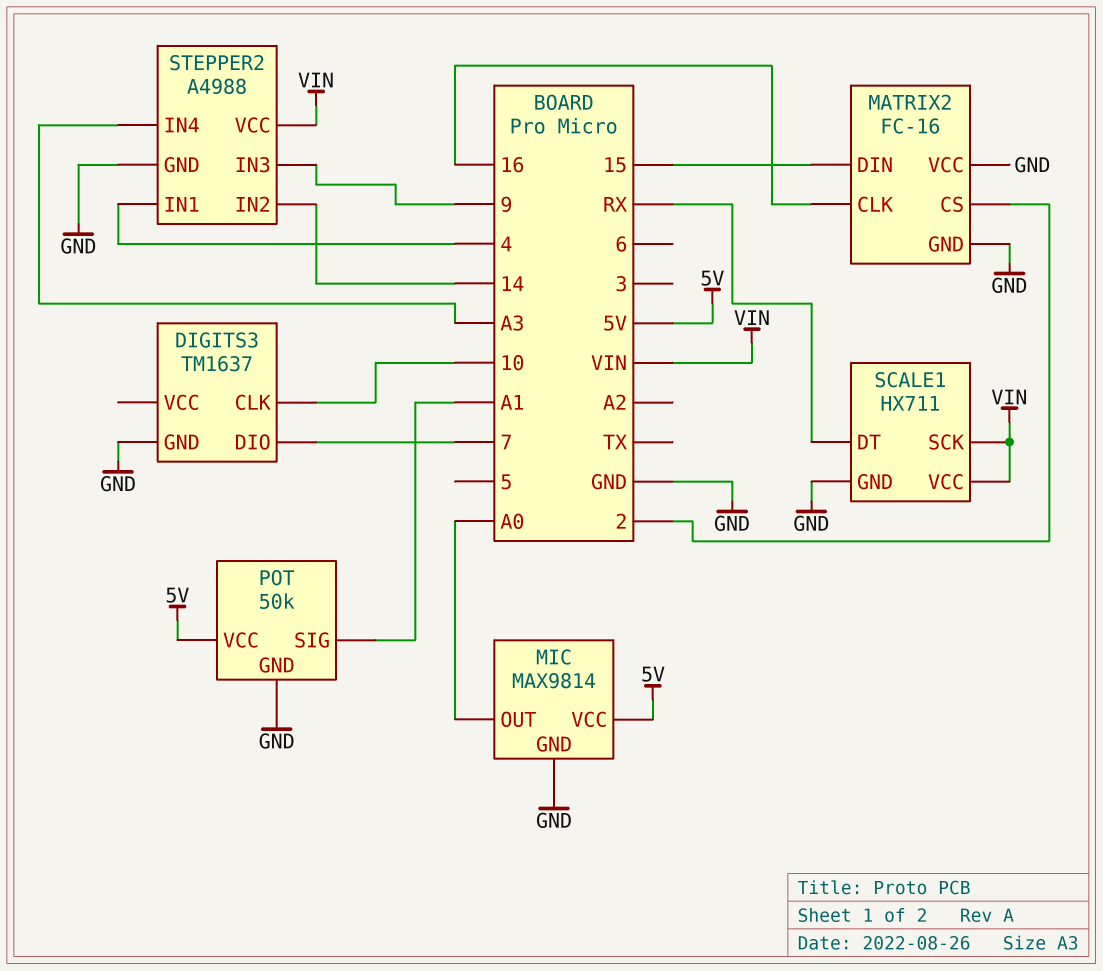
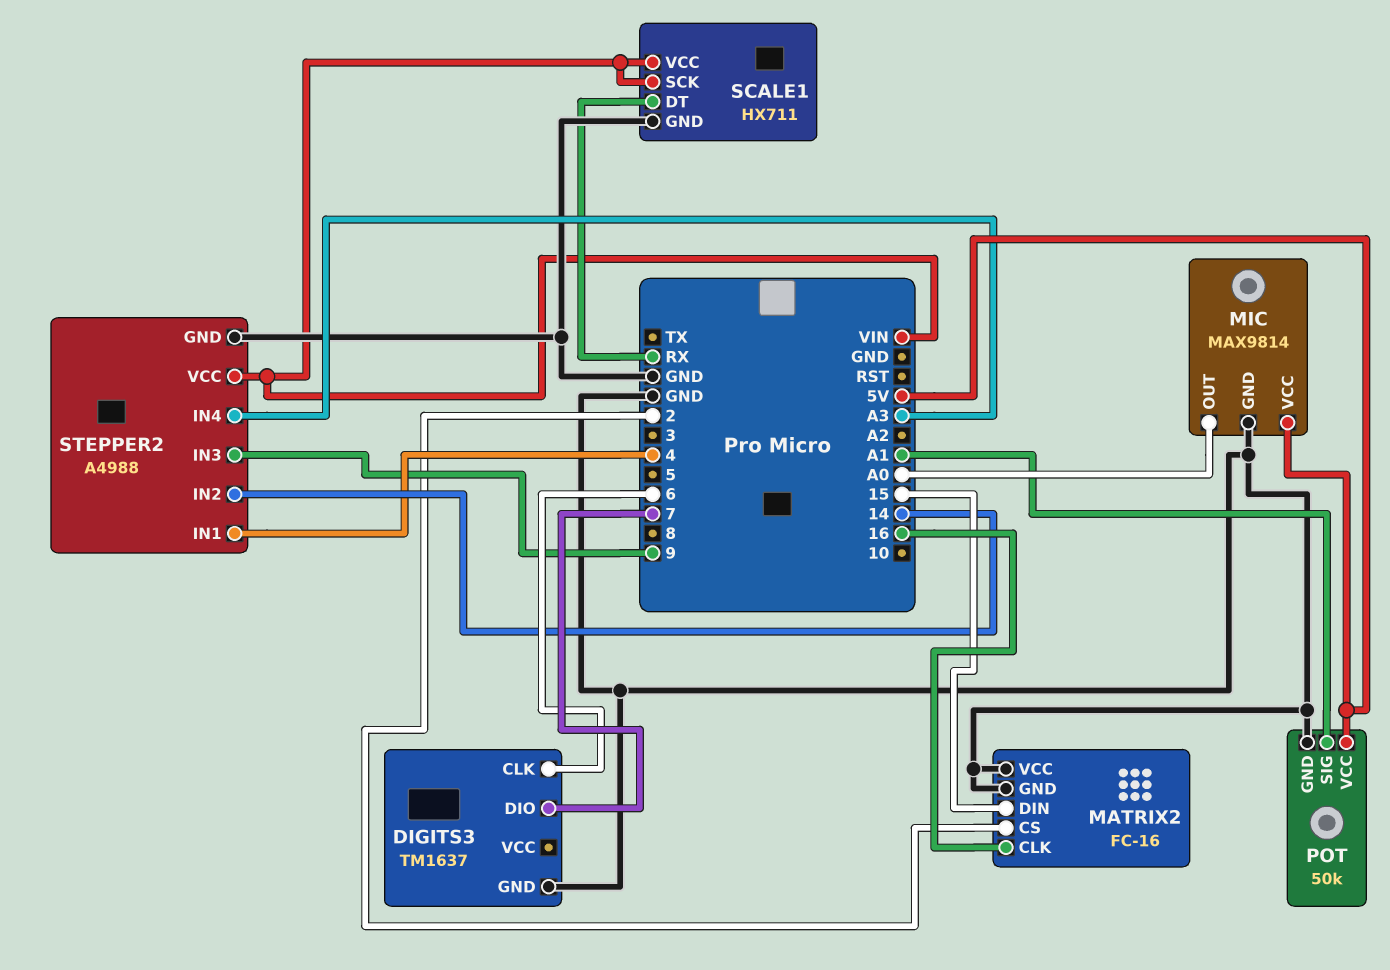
DIGITS3 pin CLK: 10 -> 6

